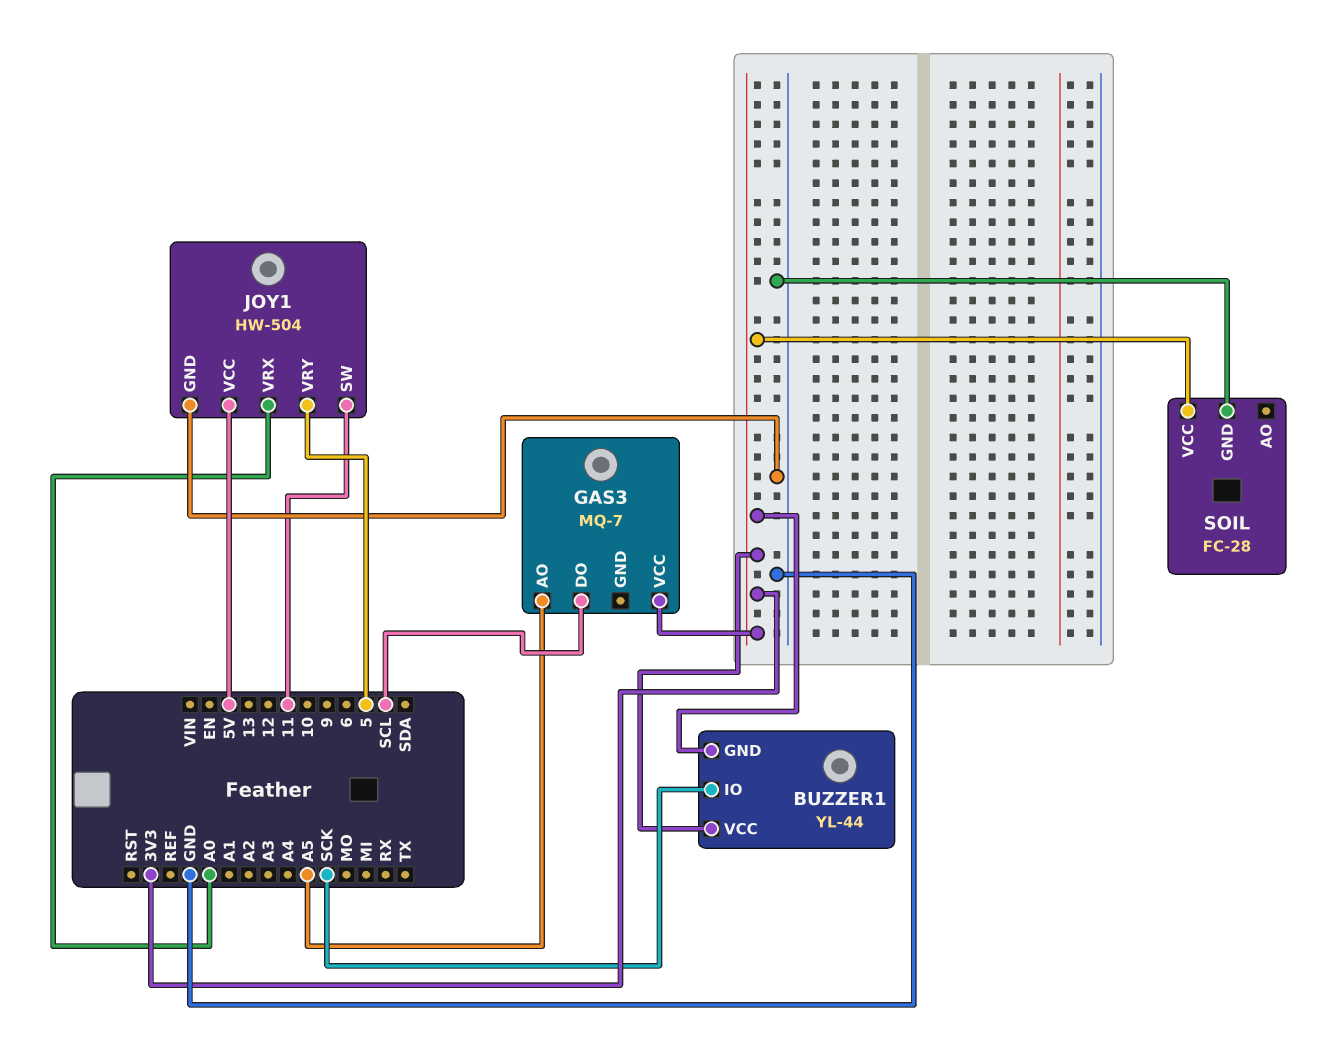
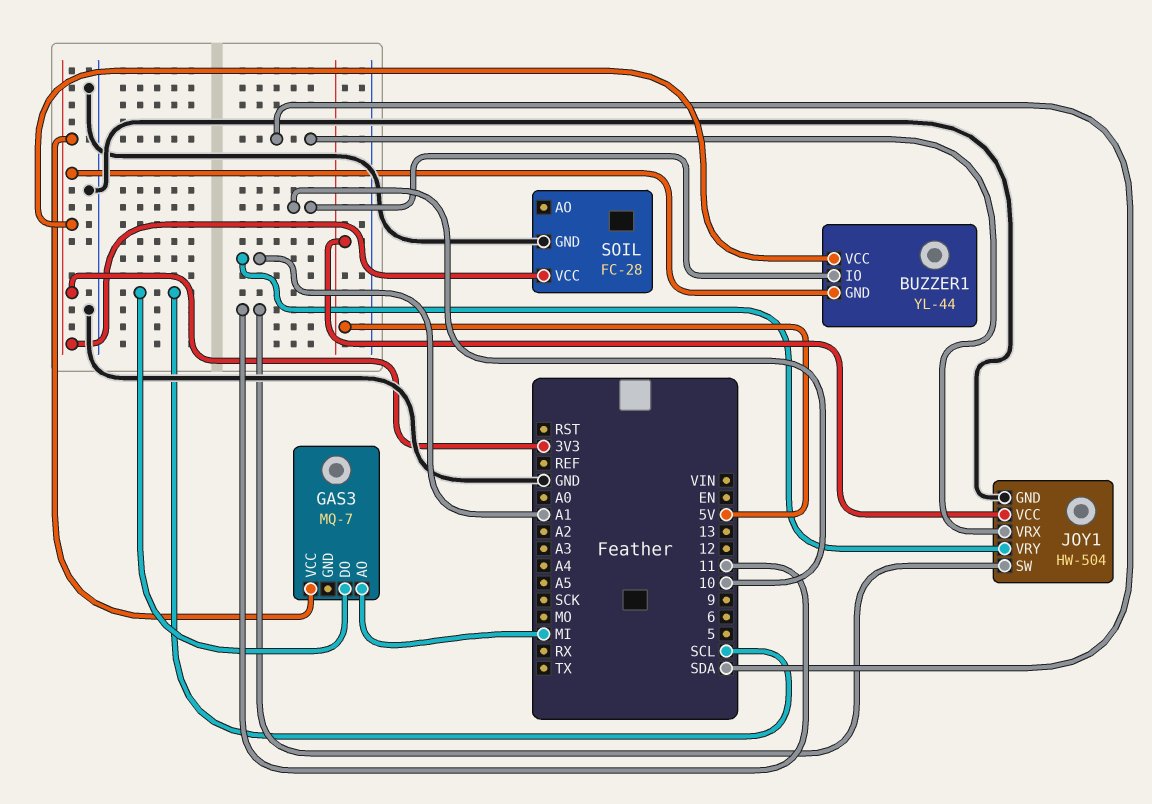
BUZZER1 pin IO: SCK -> 10
GAS3 pin AO: A5 -> MI
JOY1 pin VRX: A0 -> SDA
JOY1 pin VRY: 5 -> A1

